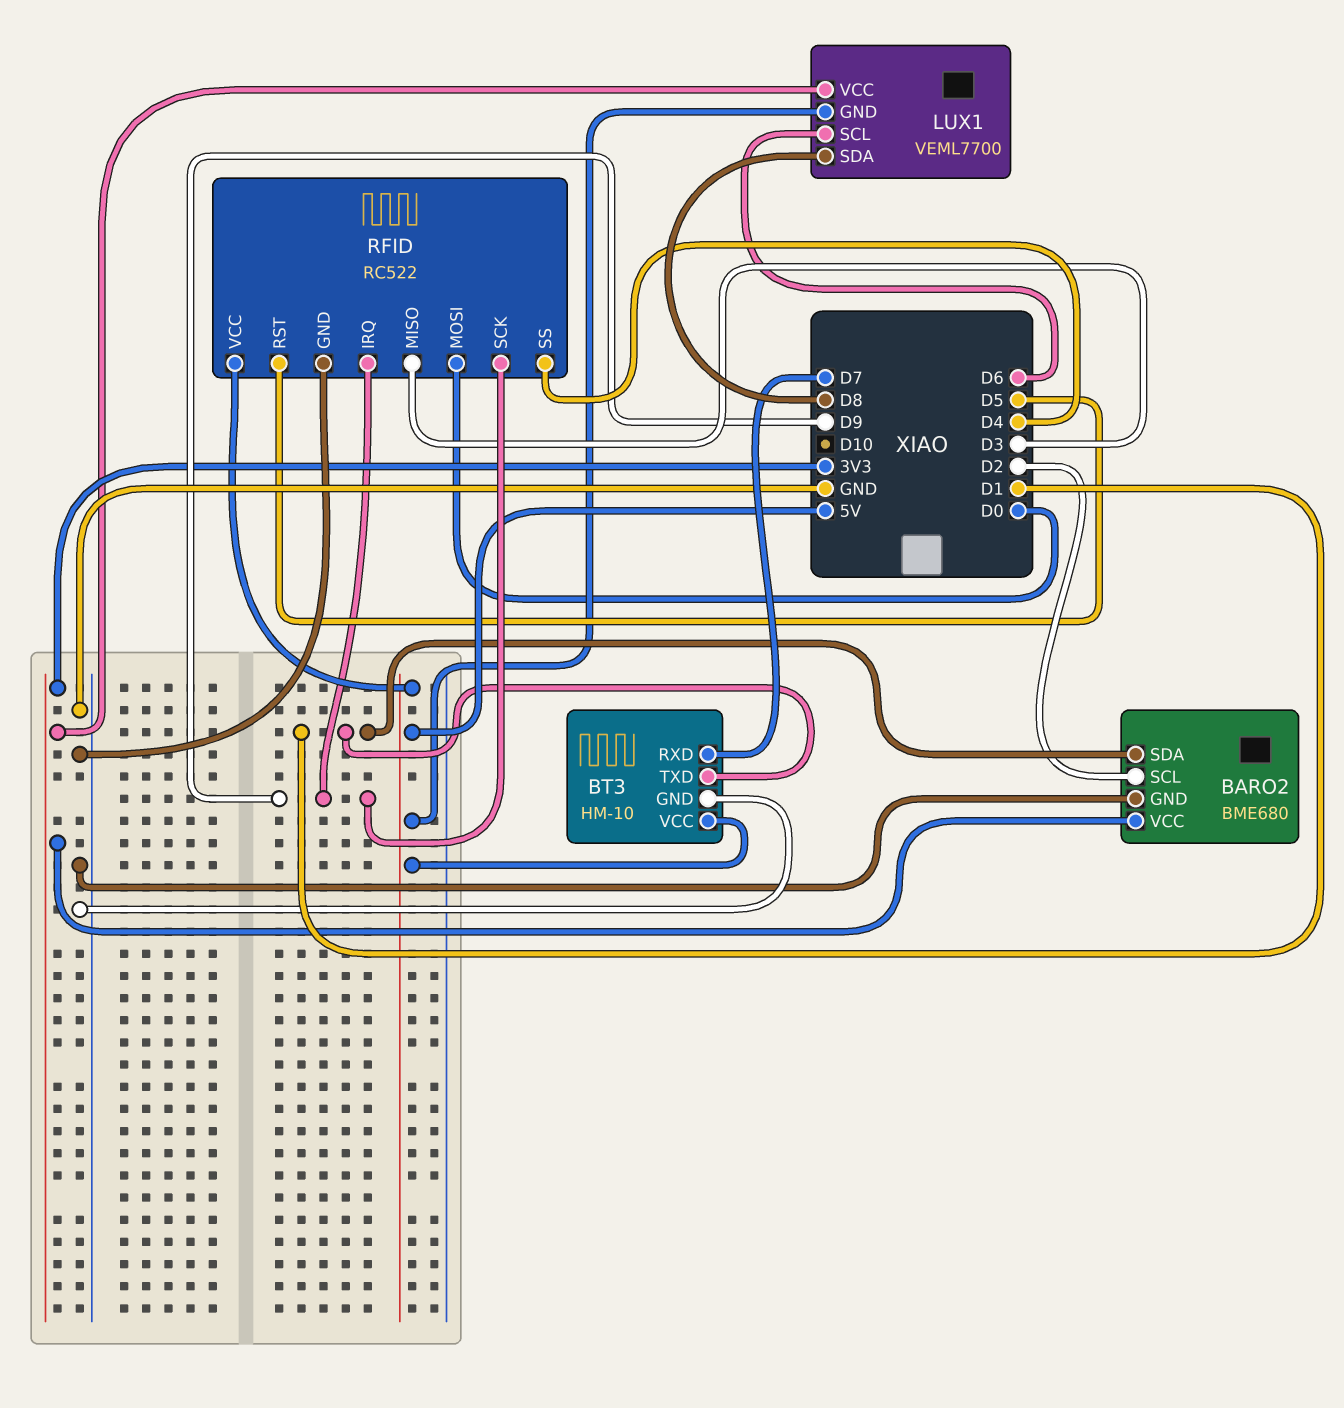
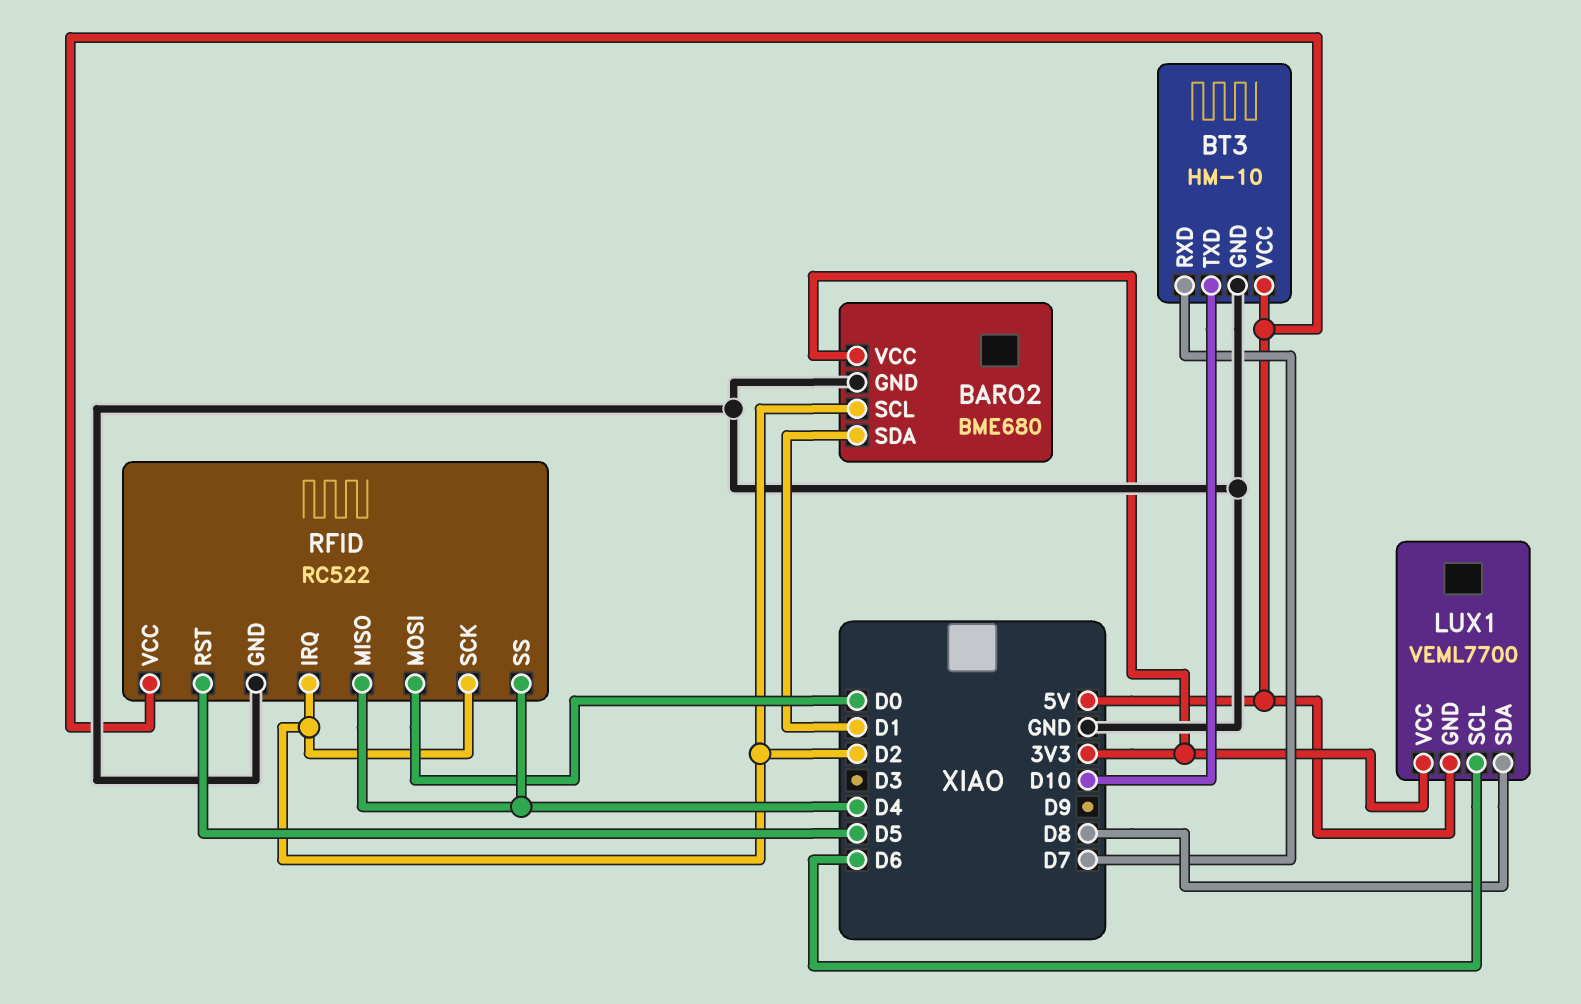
BT3 pin TXD: D1 -> D10
RFID pin IRQ: D9 -> D2
RFID pin MISO: D3 -> D4
RFID pin SCK: D9 -> D2

